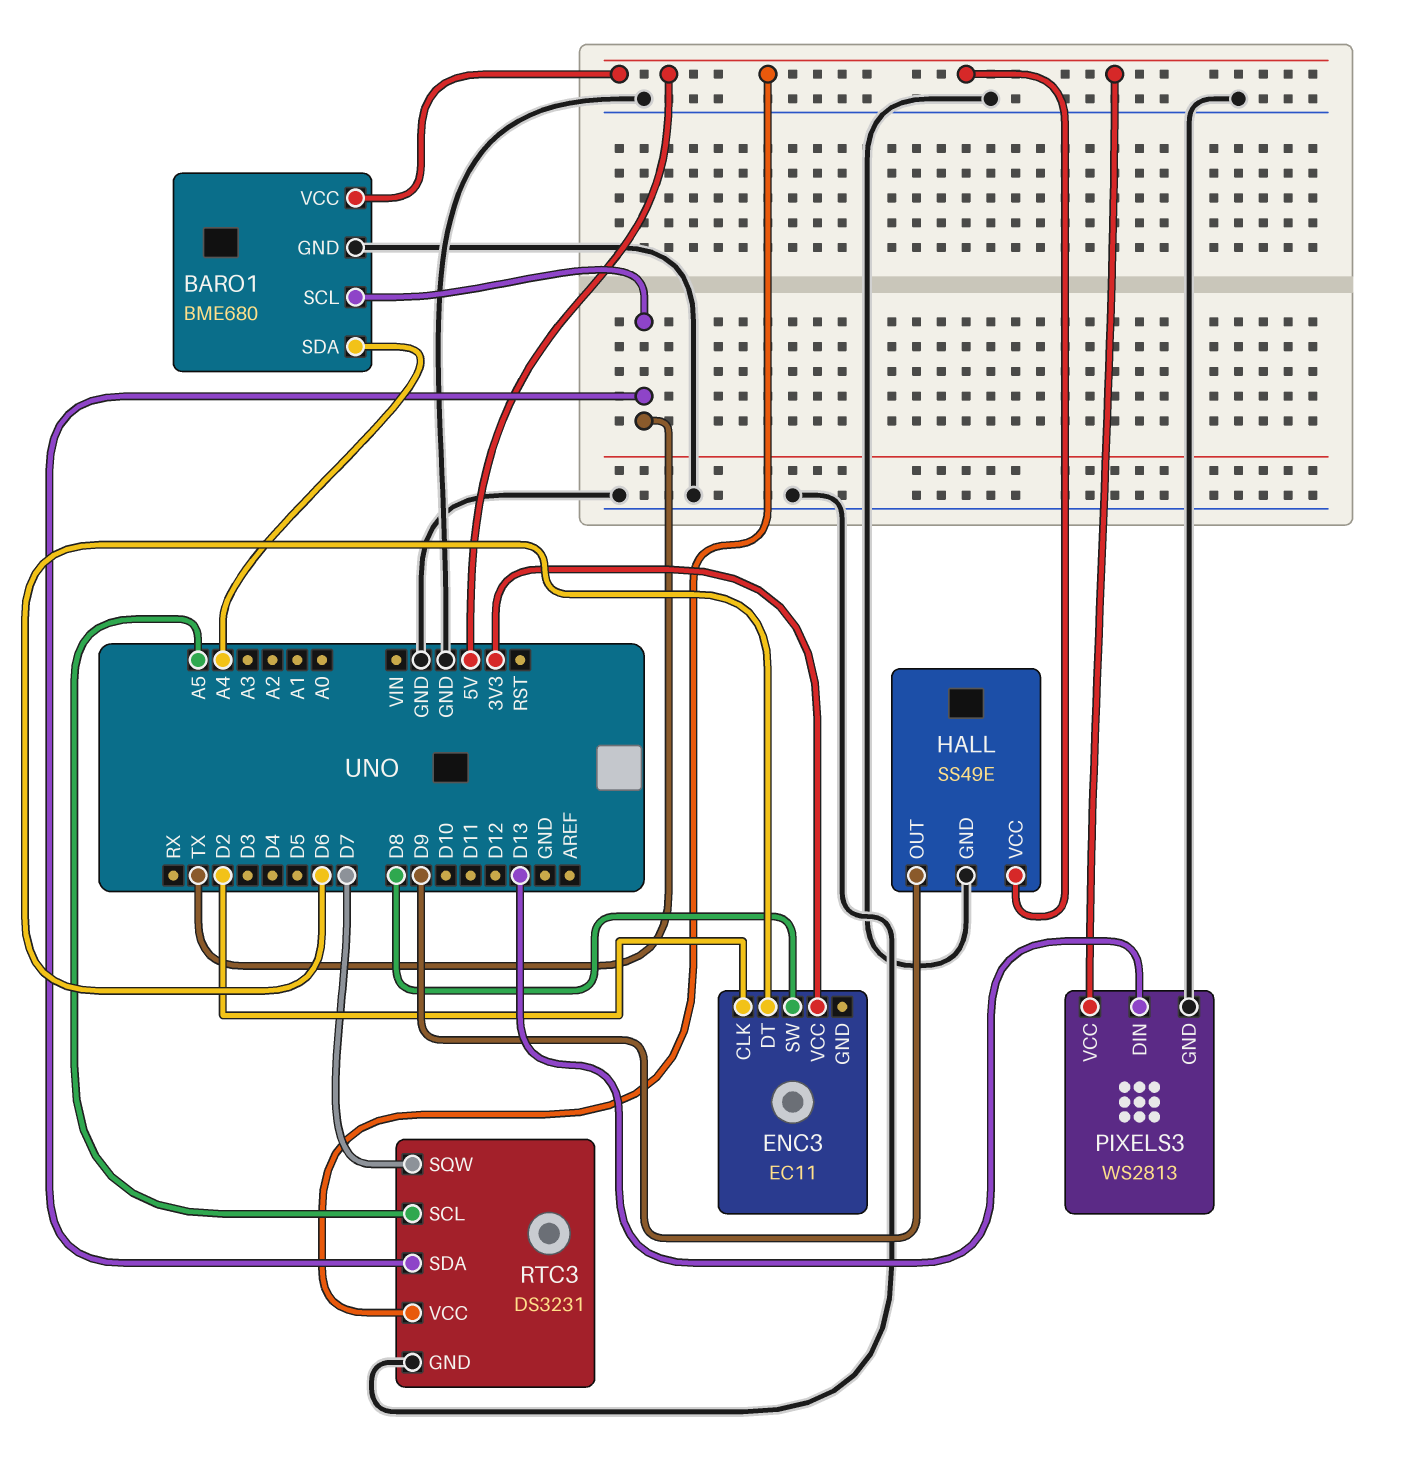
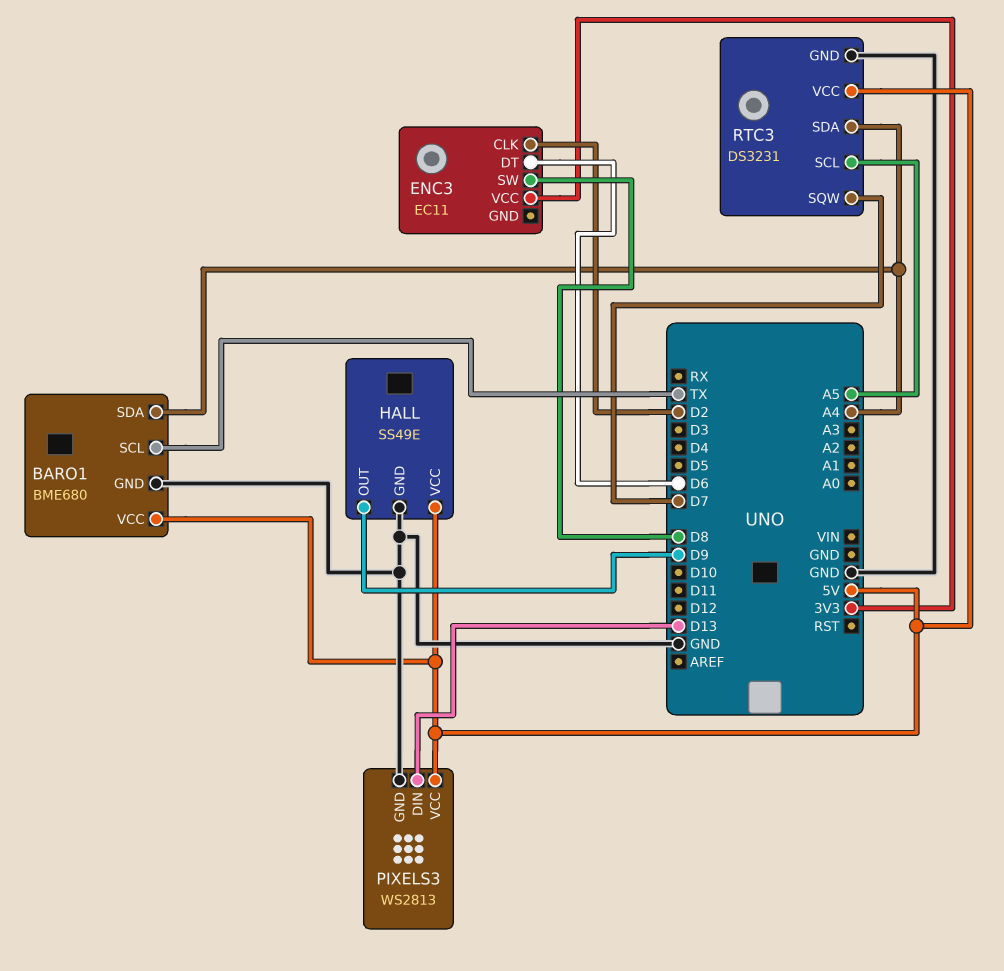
RTC3 pin SDA: TX -> A4

